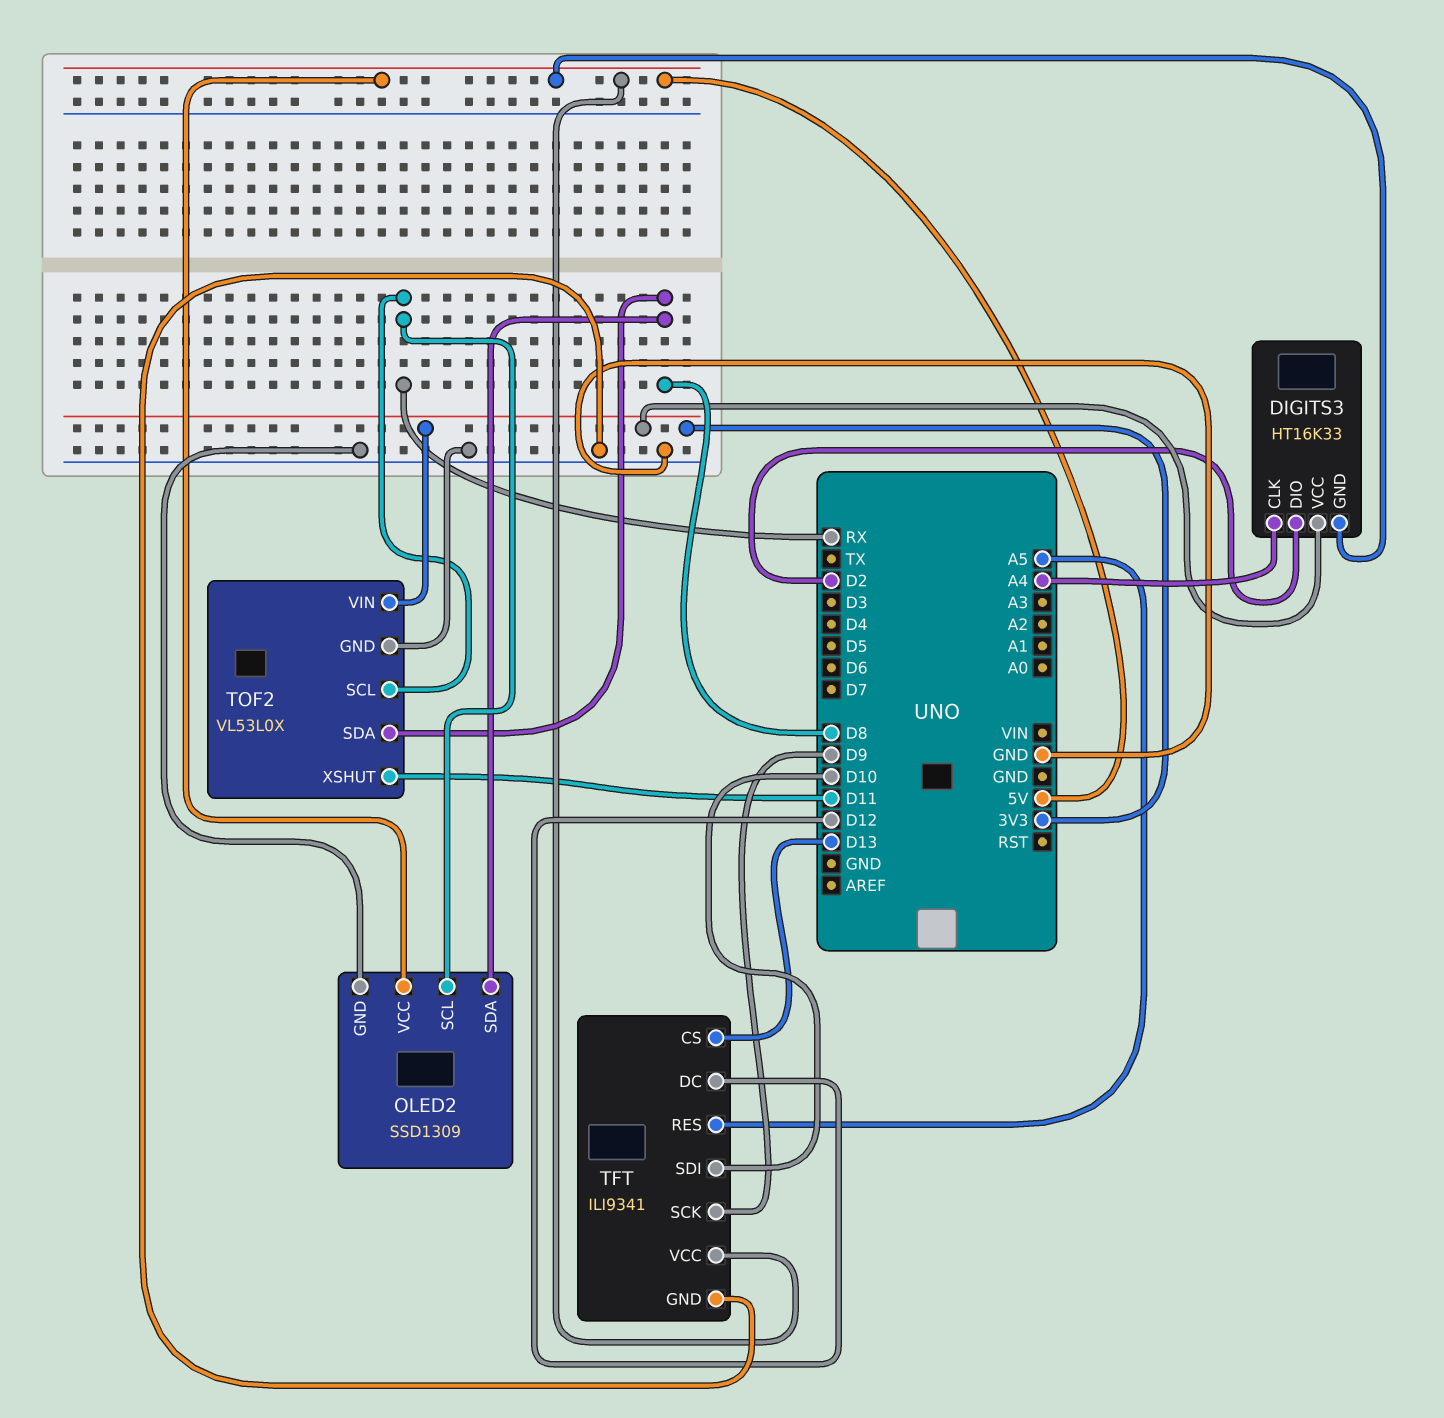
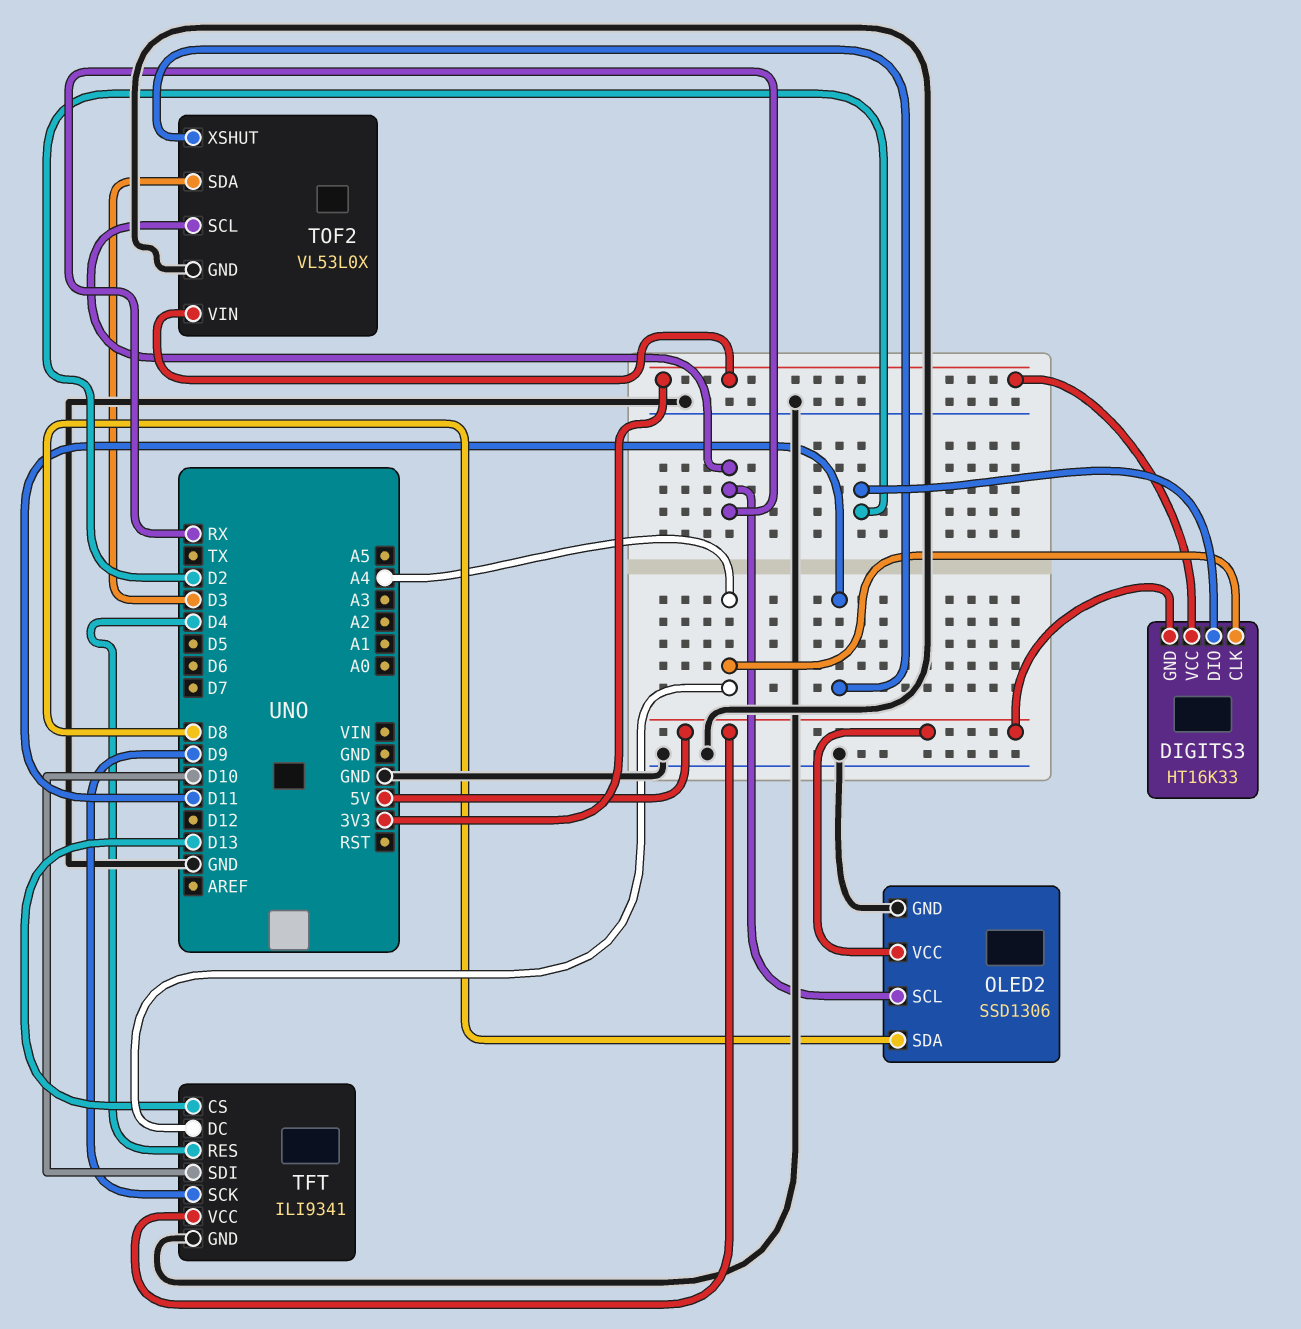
OLED2: SSD1309 -> SSD1306
TFT pin DC: D12 -> A4
TFT pin RES: A5 -> D4
TOF2 pin SDA: D8 -> D3

